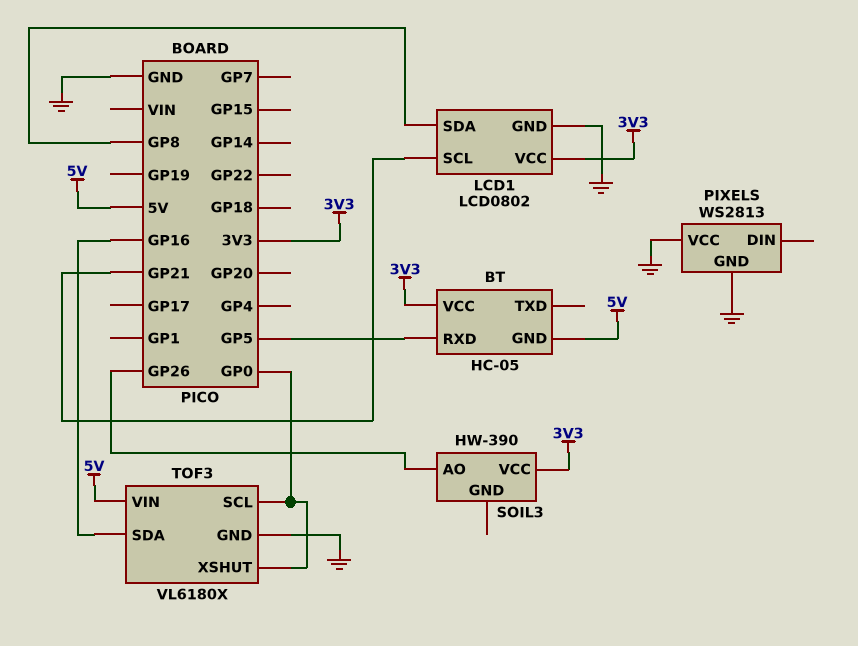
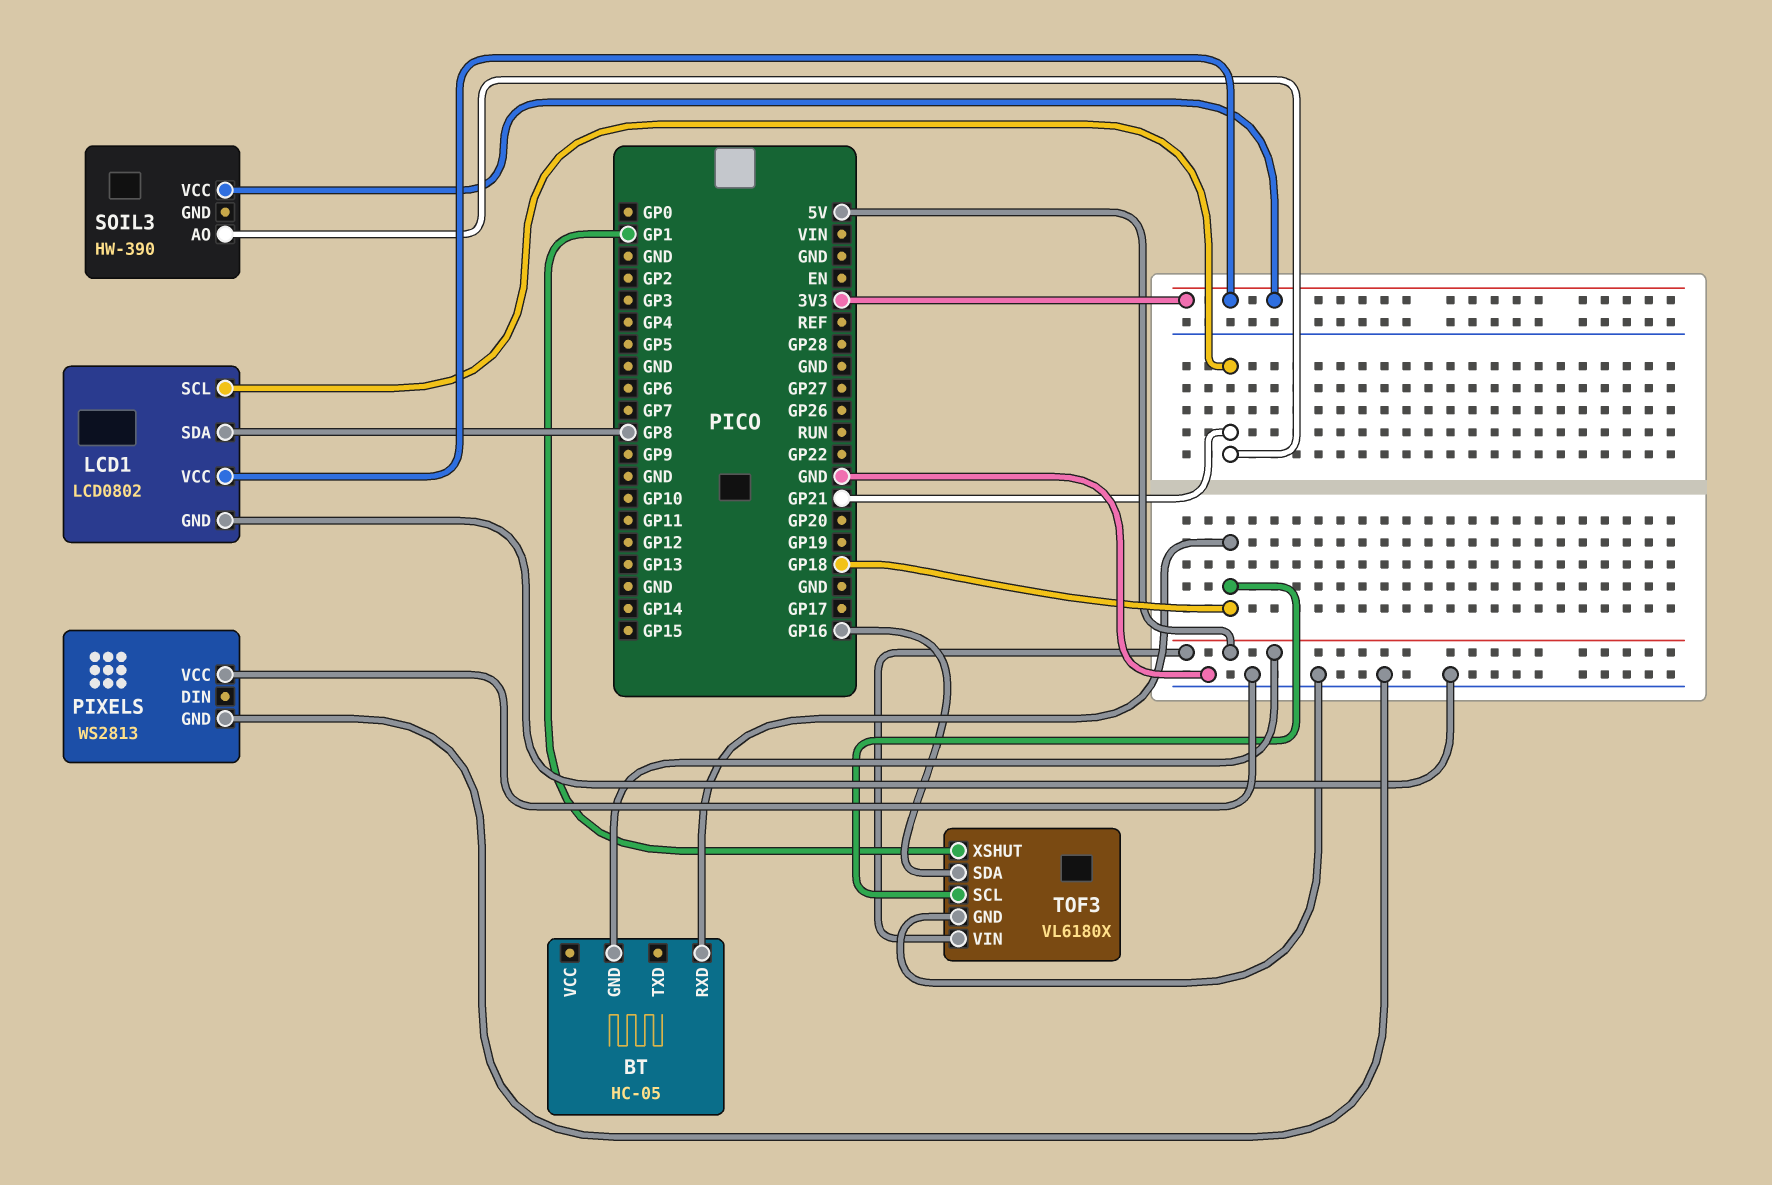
BT pin RXD: GP5 -> GP18
BT pin VCC: 3V3 -> none
SOIL3 pin AO: GP26 -> GP21
TOF3 pin SCL: GP0 -> GP18
TOF3 pin XSHUT: GP0 -> GP1

